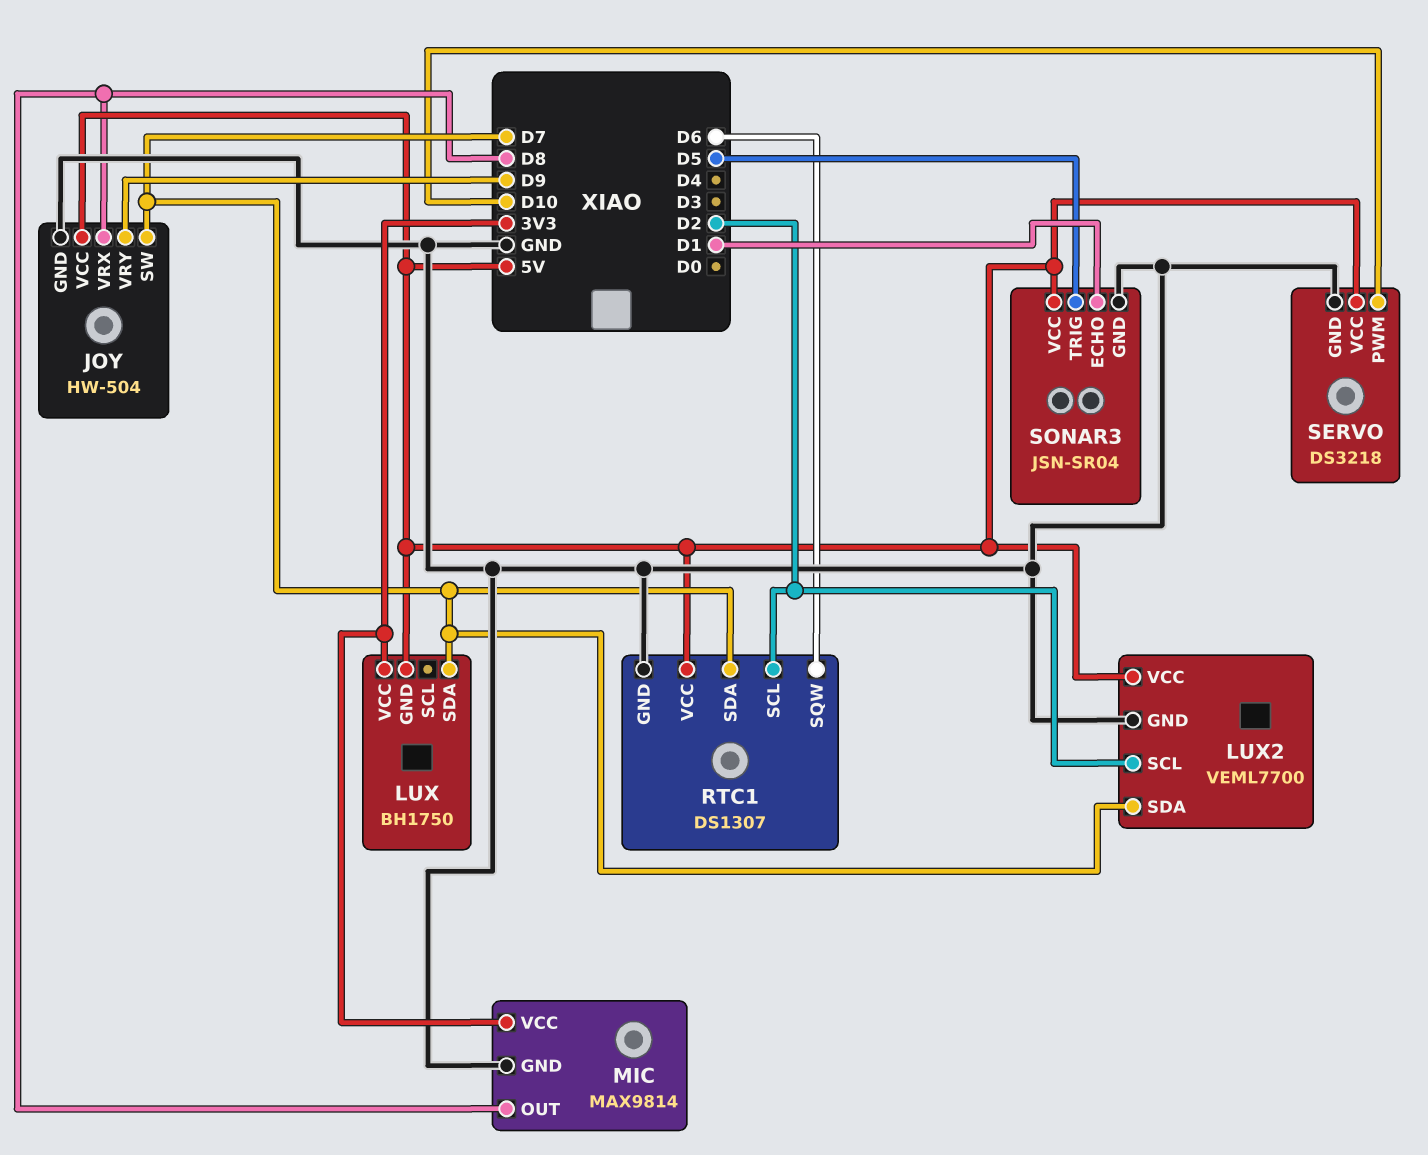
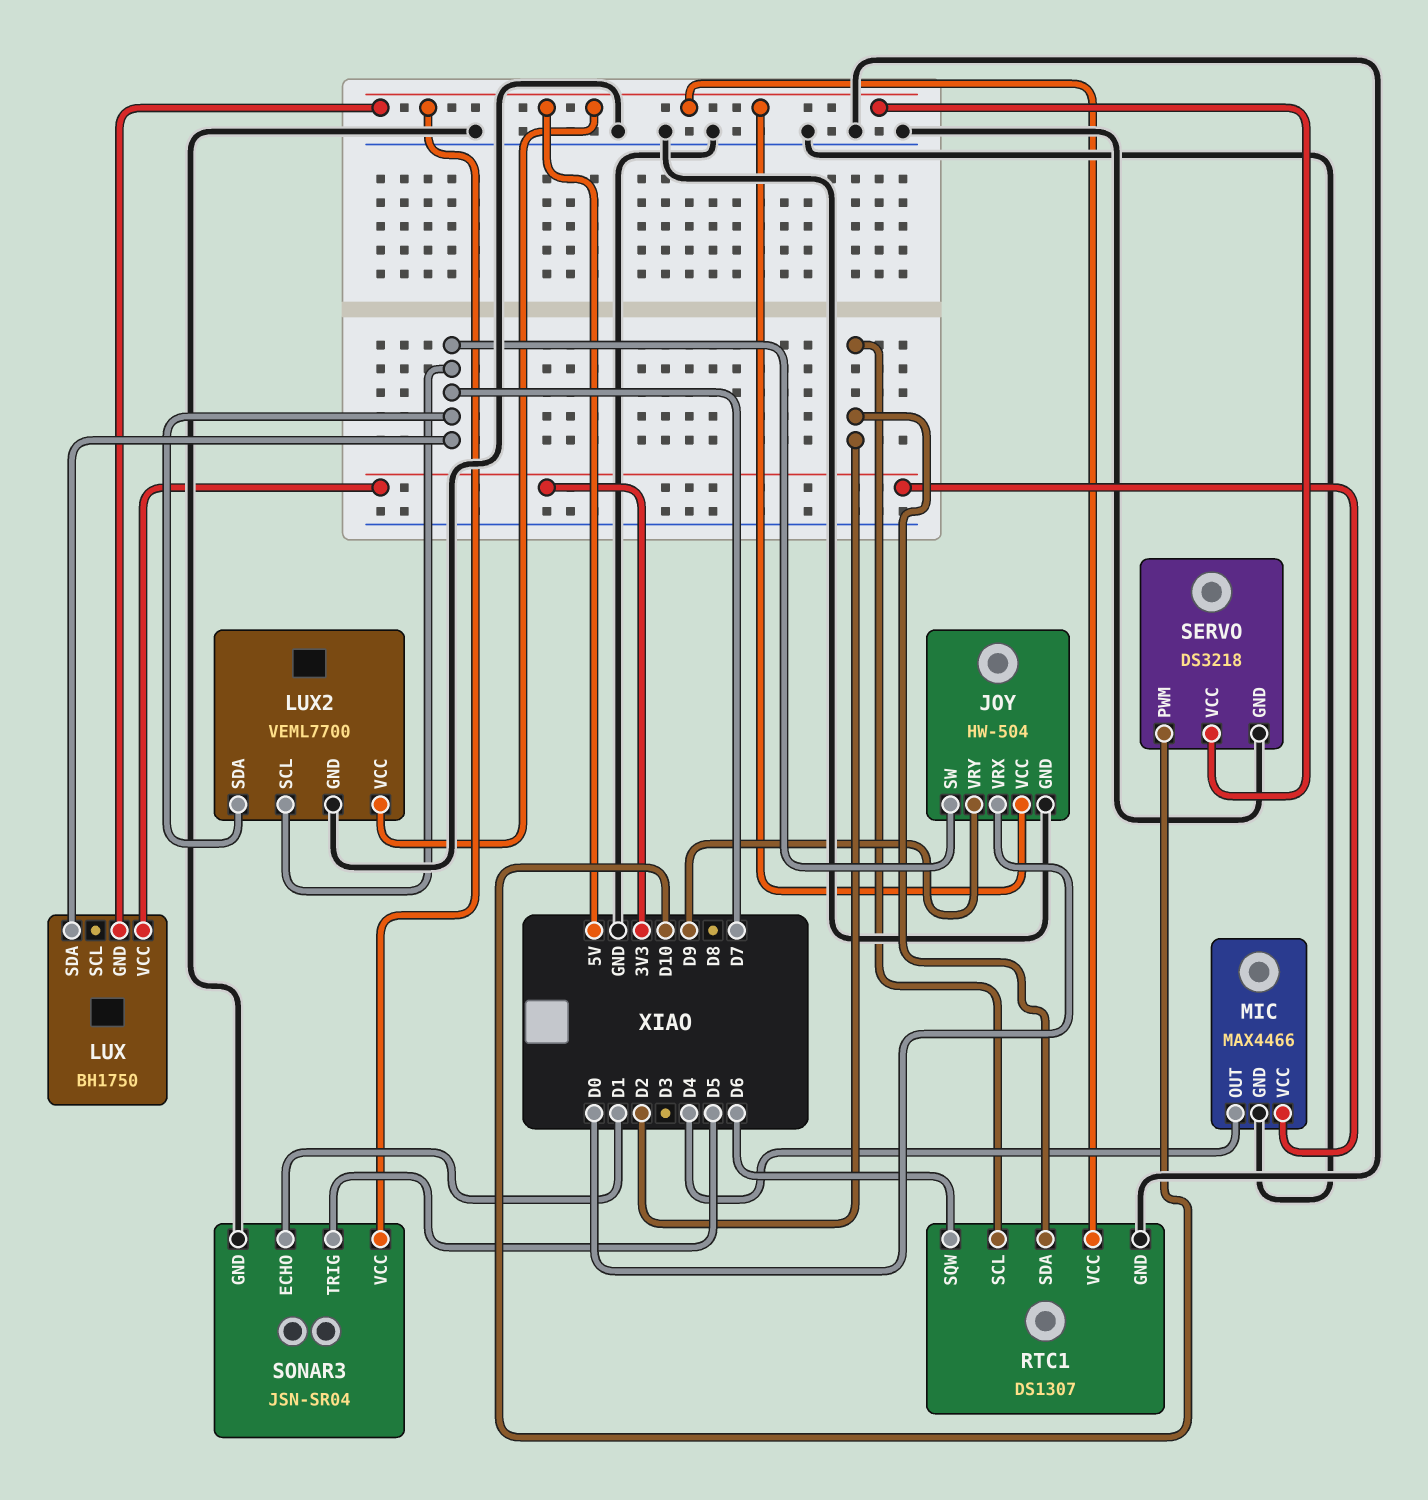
JOY pin VRX: D8 -> D0
LUX2 pin SCL: D2 -> D7
MIC: MAX9814 -> MAX4466
MIC pin OUT: D8 -> D4
RTC1 pin SDA: D7 -> D2

